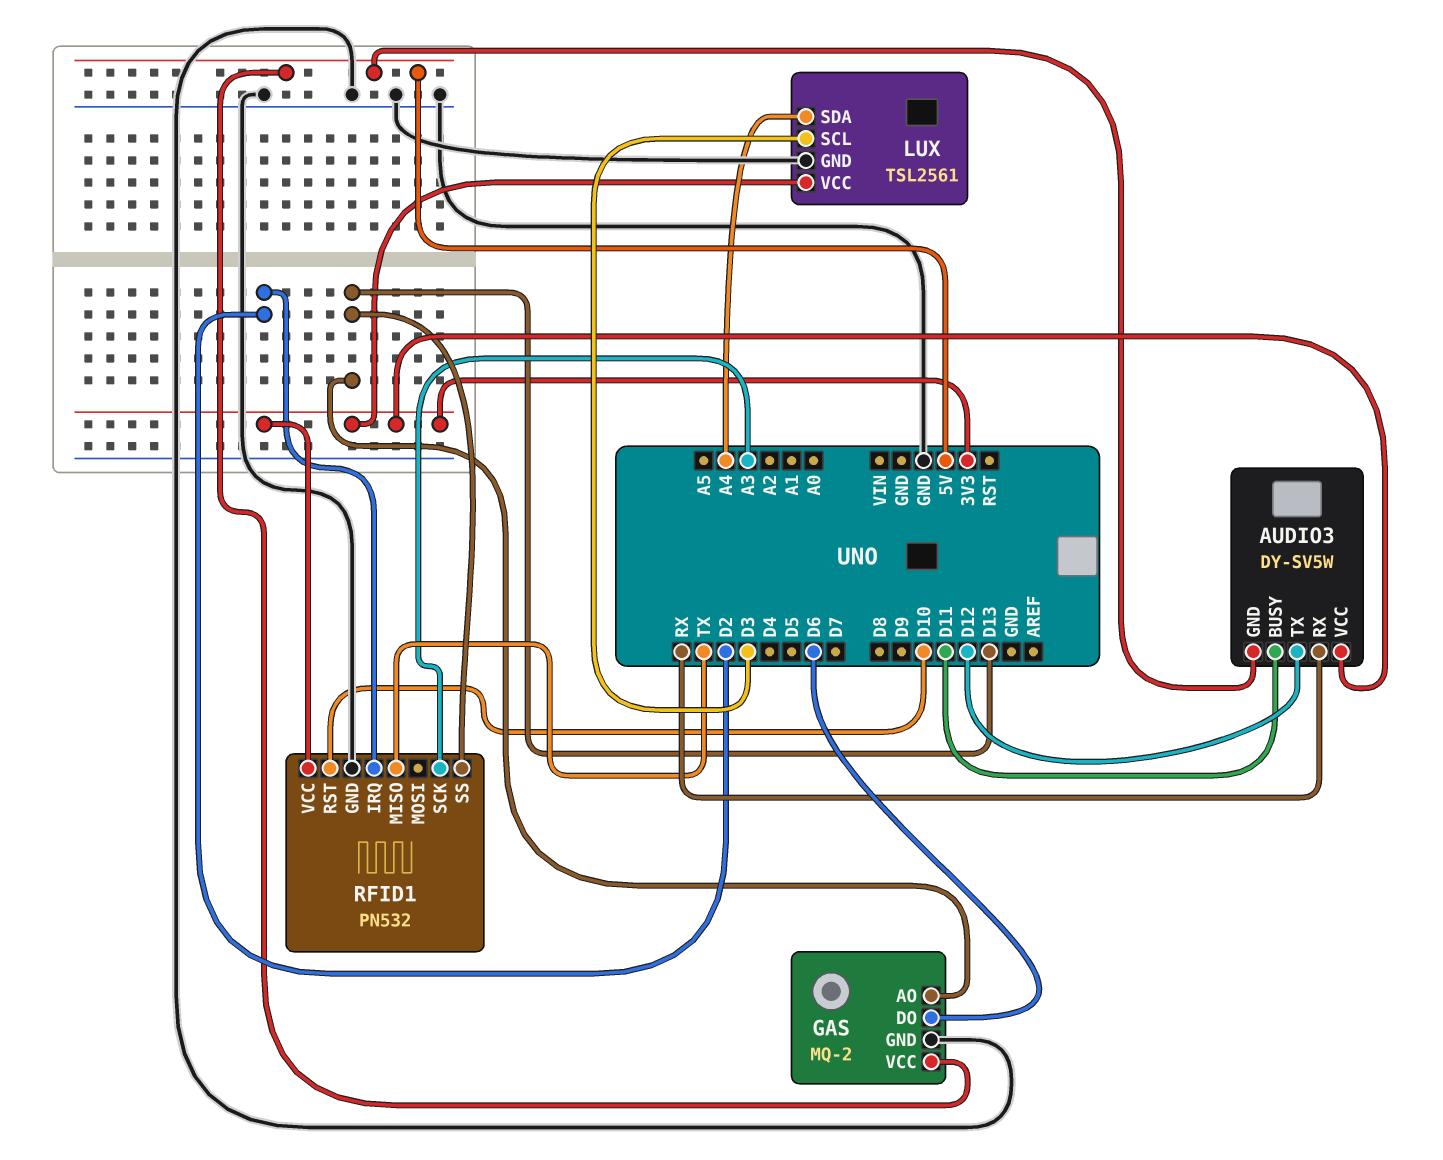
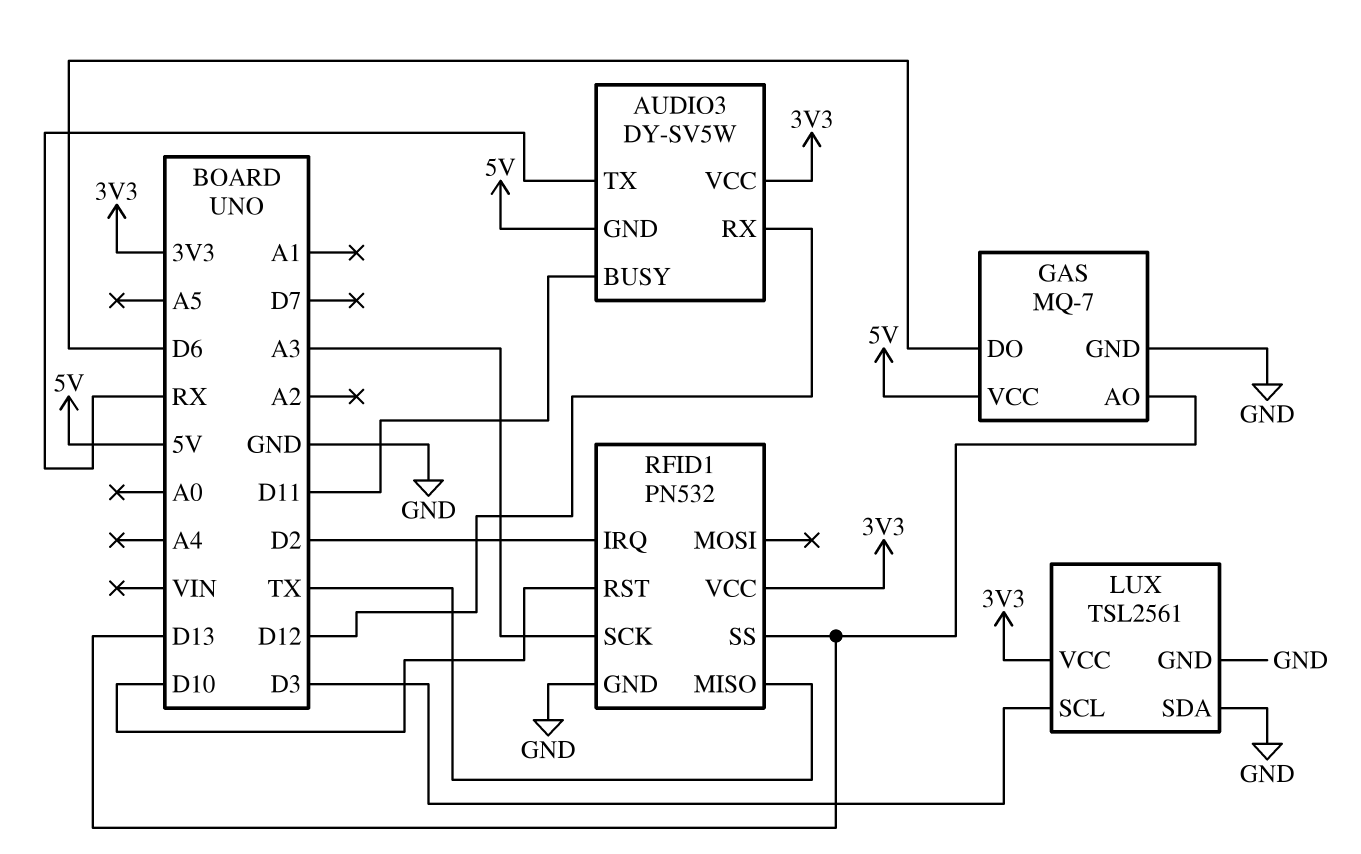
AUDIO3 pin RX: RX -> D12
AUDIO3 pin TX: D12 -> RX
GAS: MQ-2 -> MQ-7
LUX pin SDA: A4 -> GND

